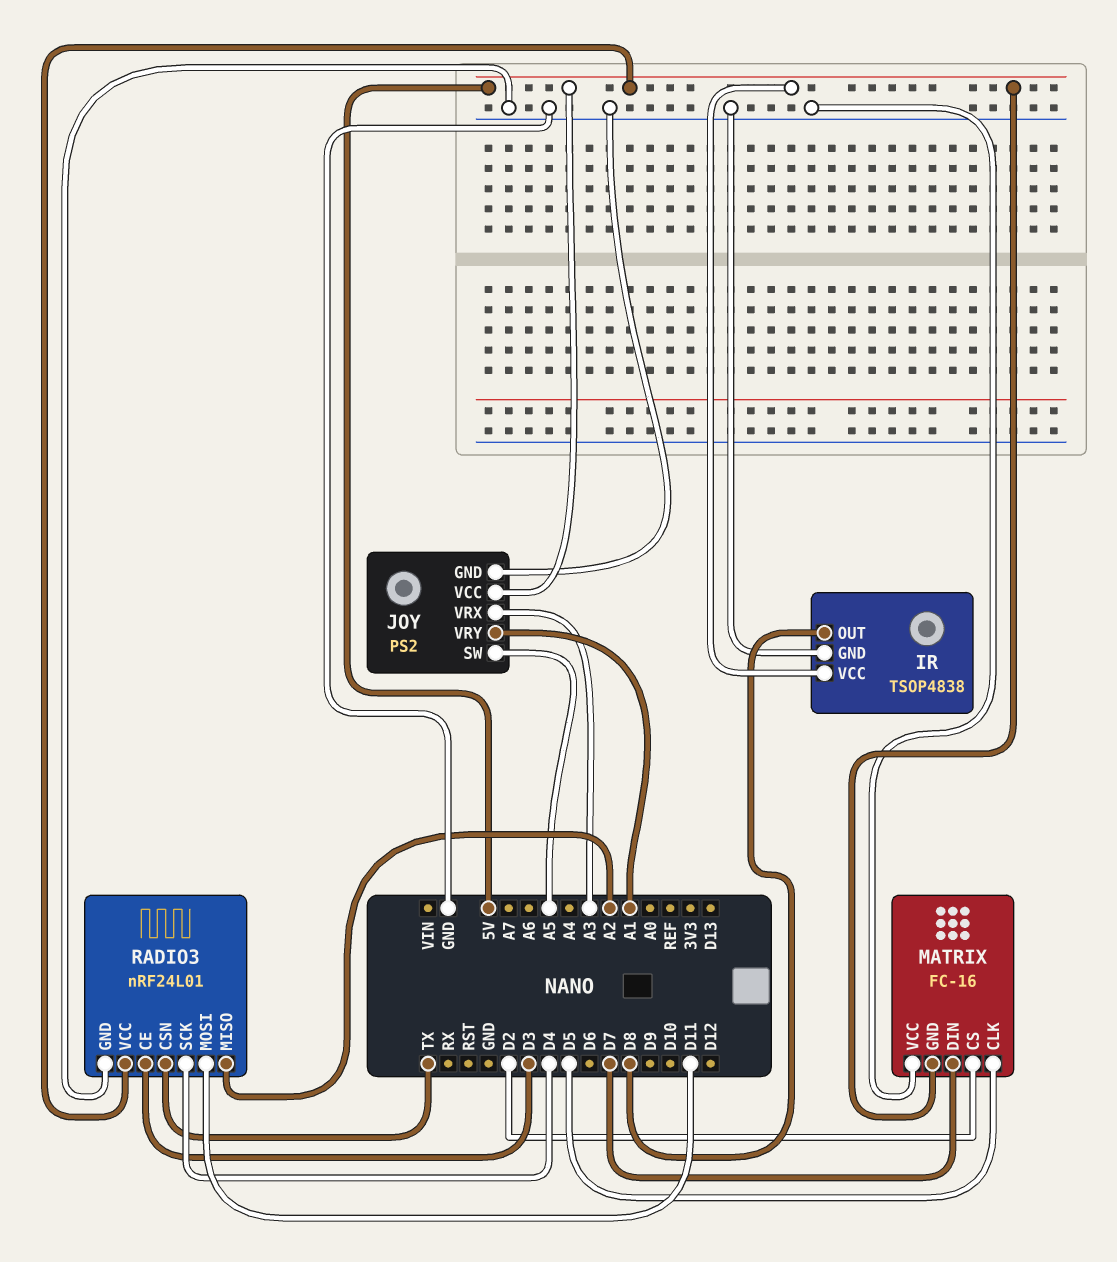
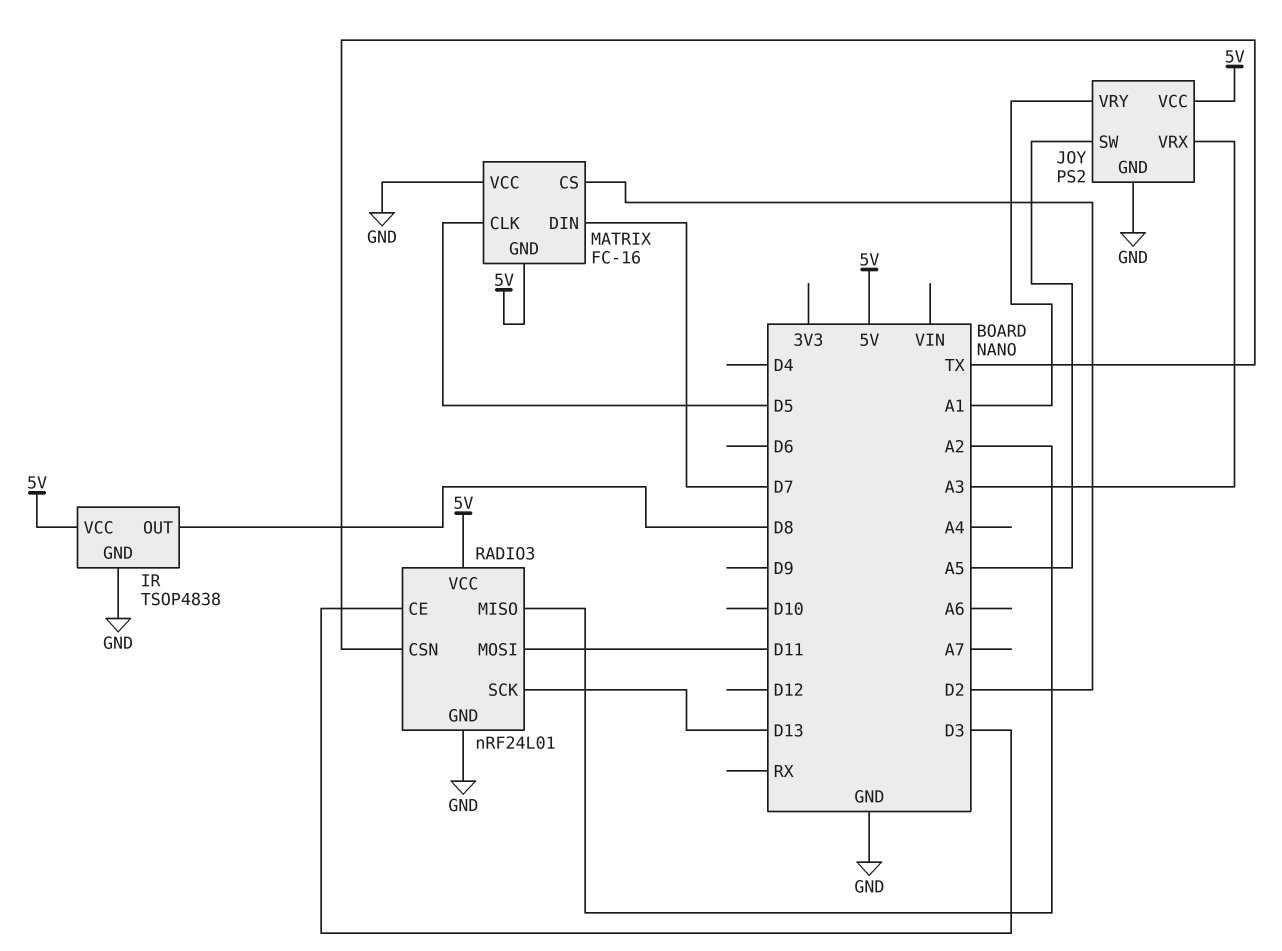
RADIO3 pin SCK: D4 -> D13

